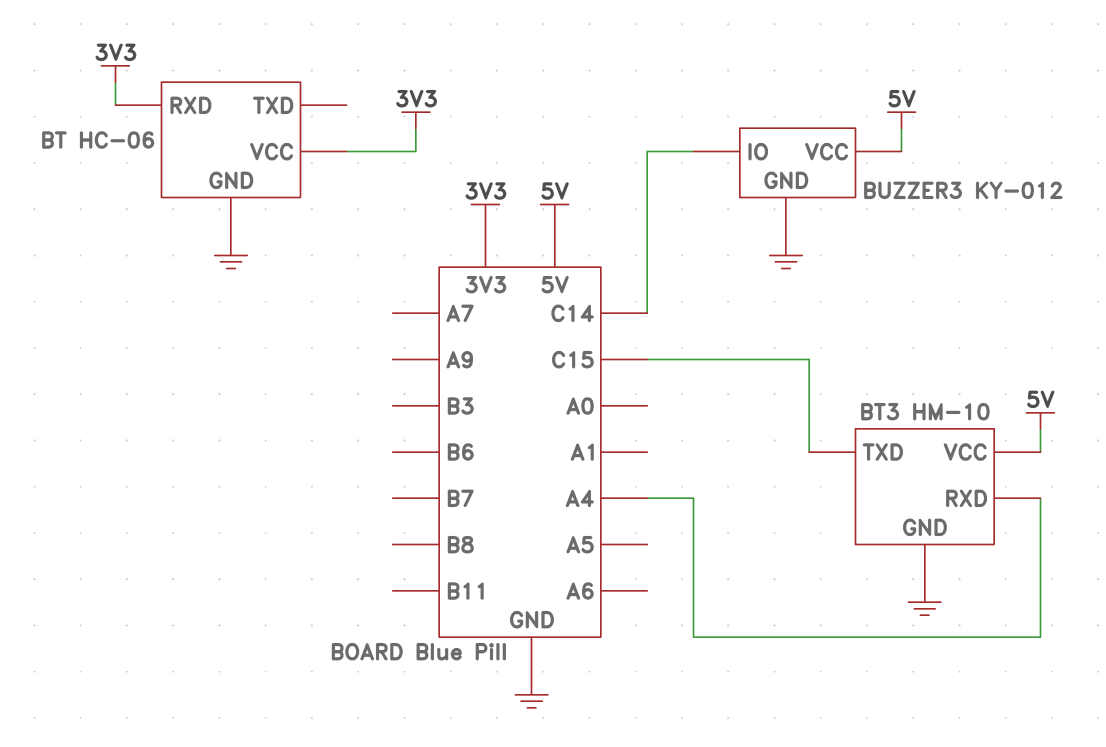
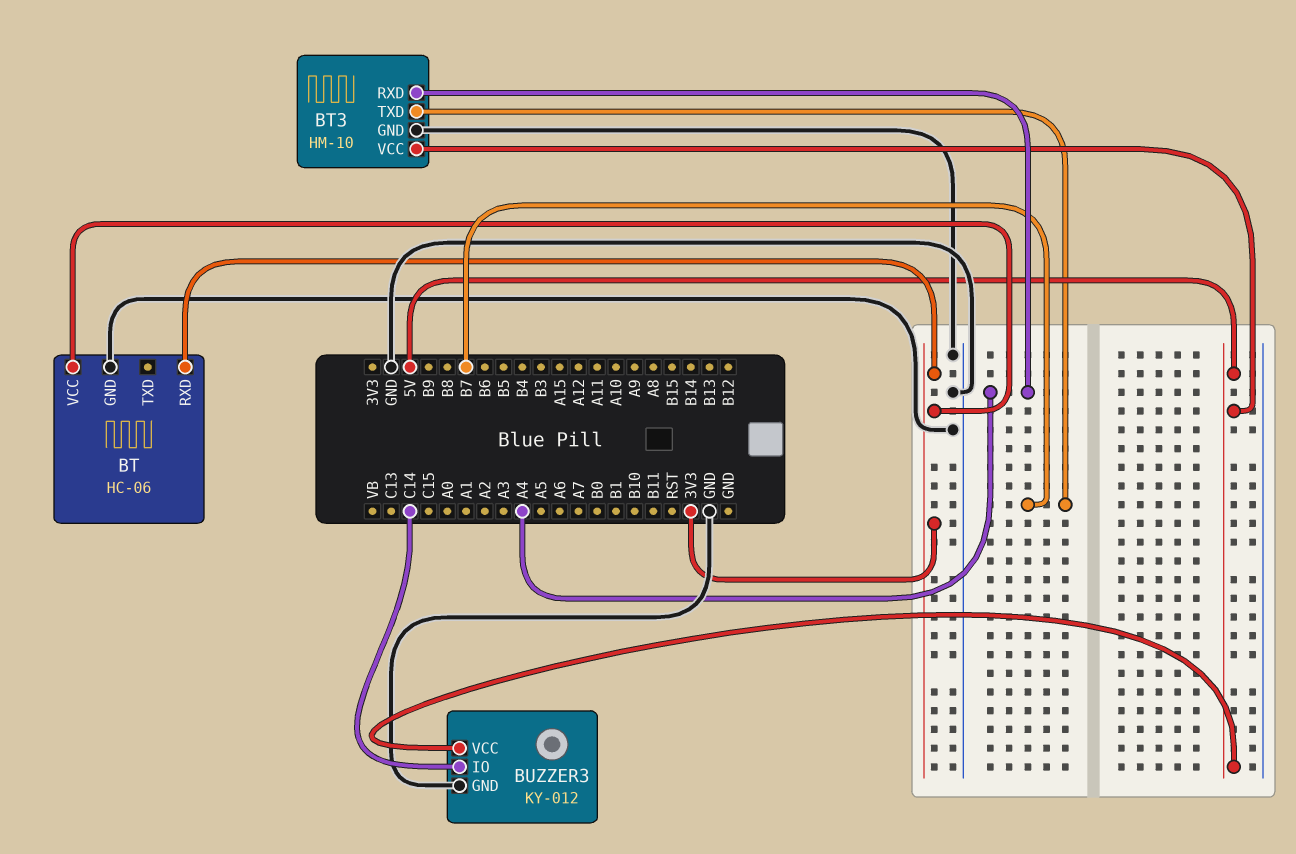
BT3 pin TXD: C15 -> B7

